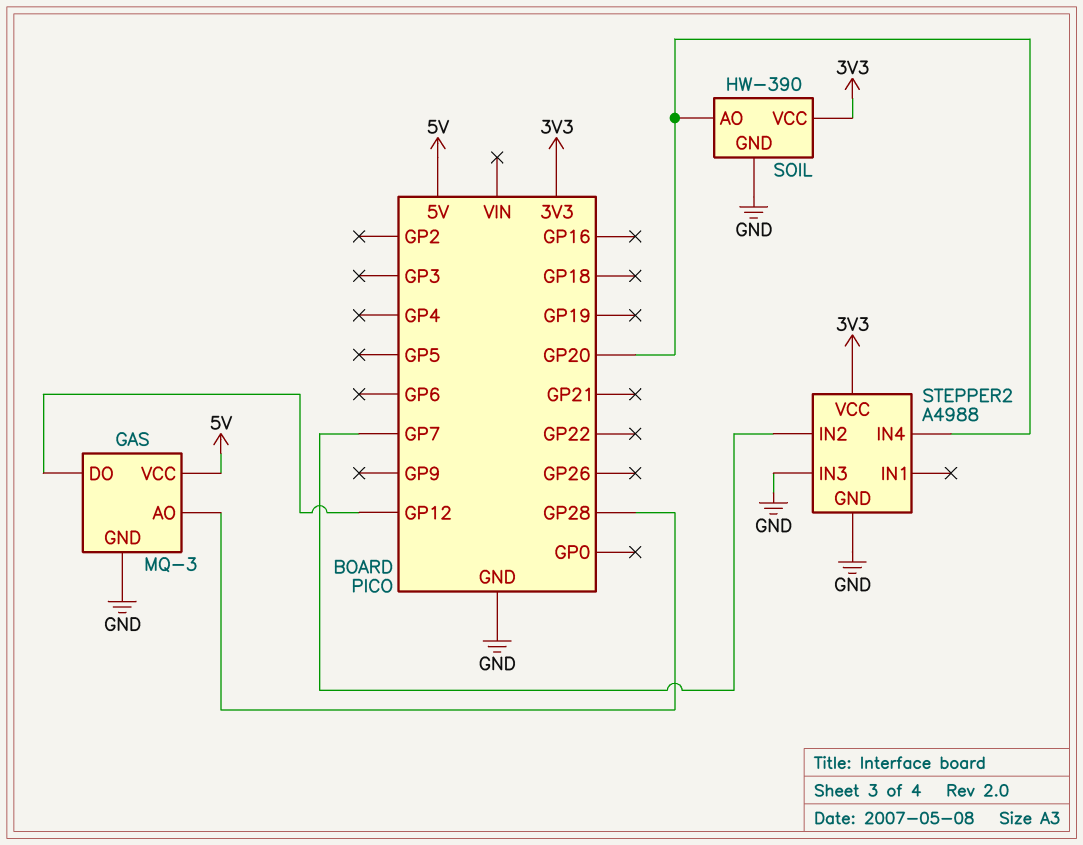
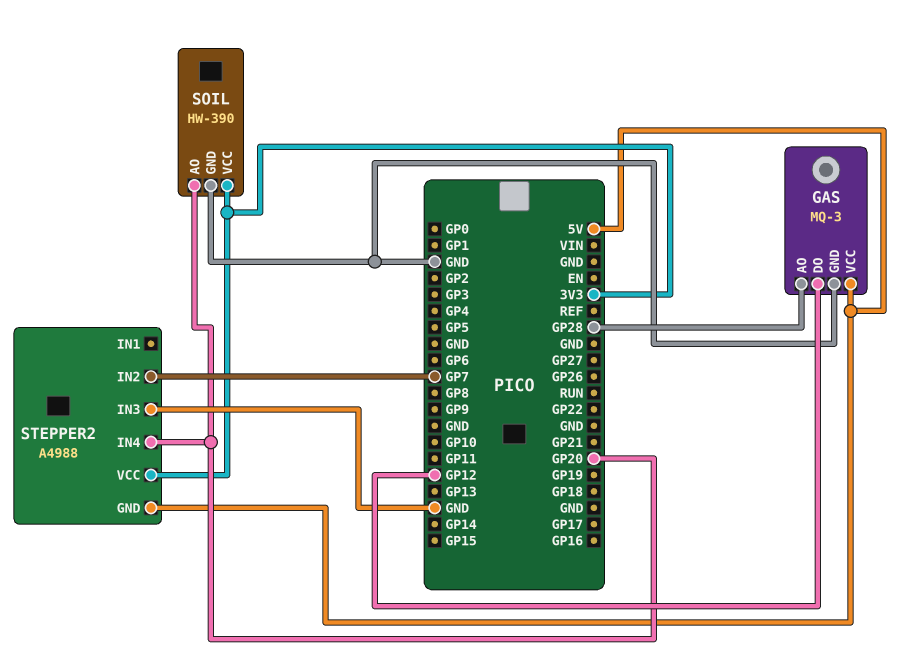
STEPPER2 pin GND: GND -> 5V

